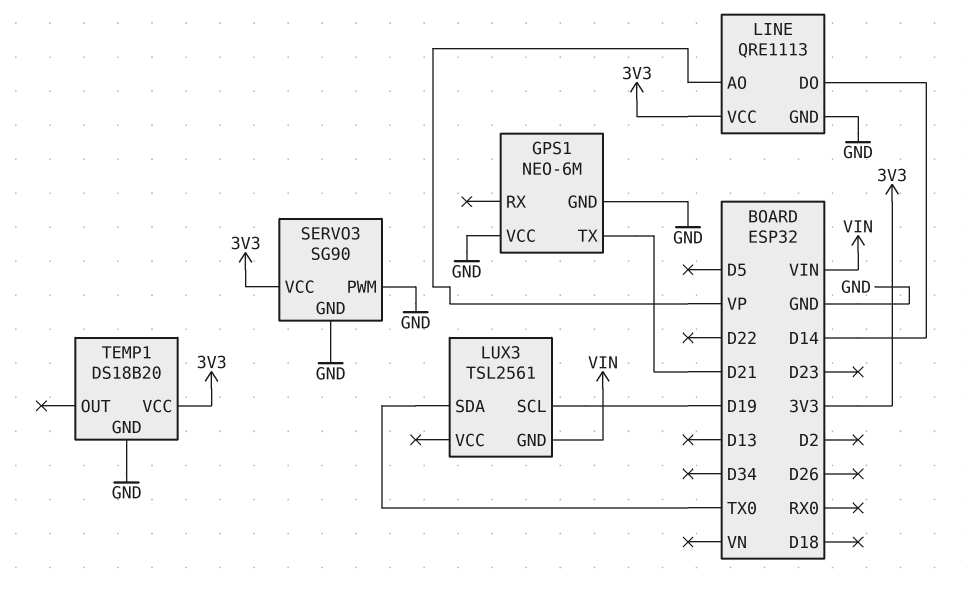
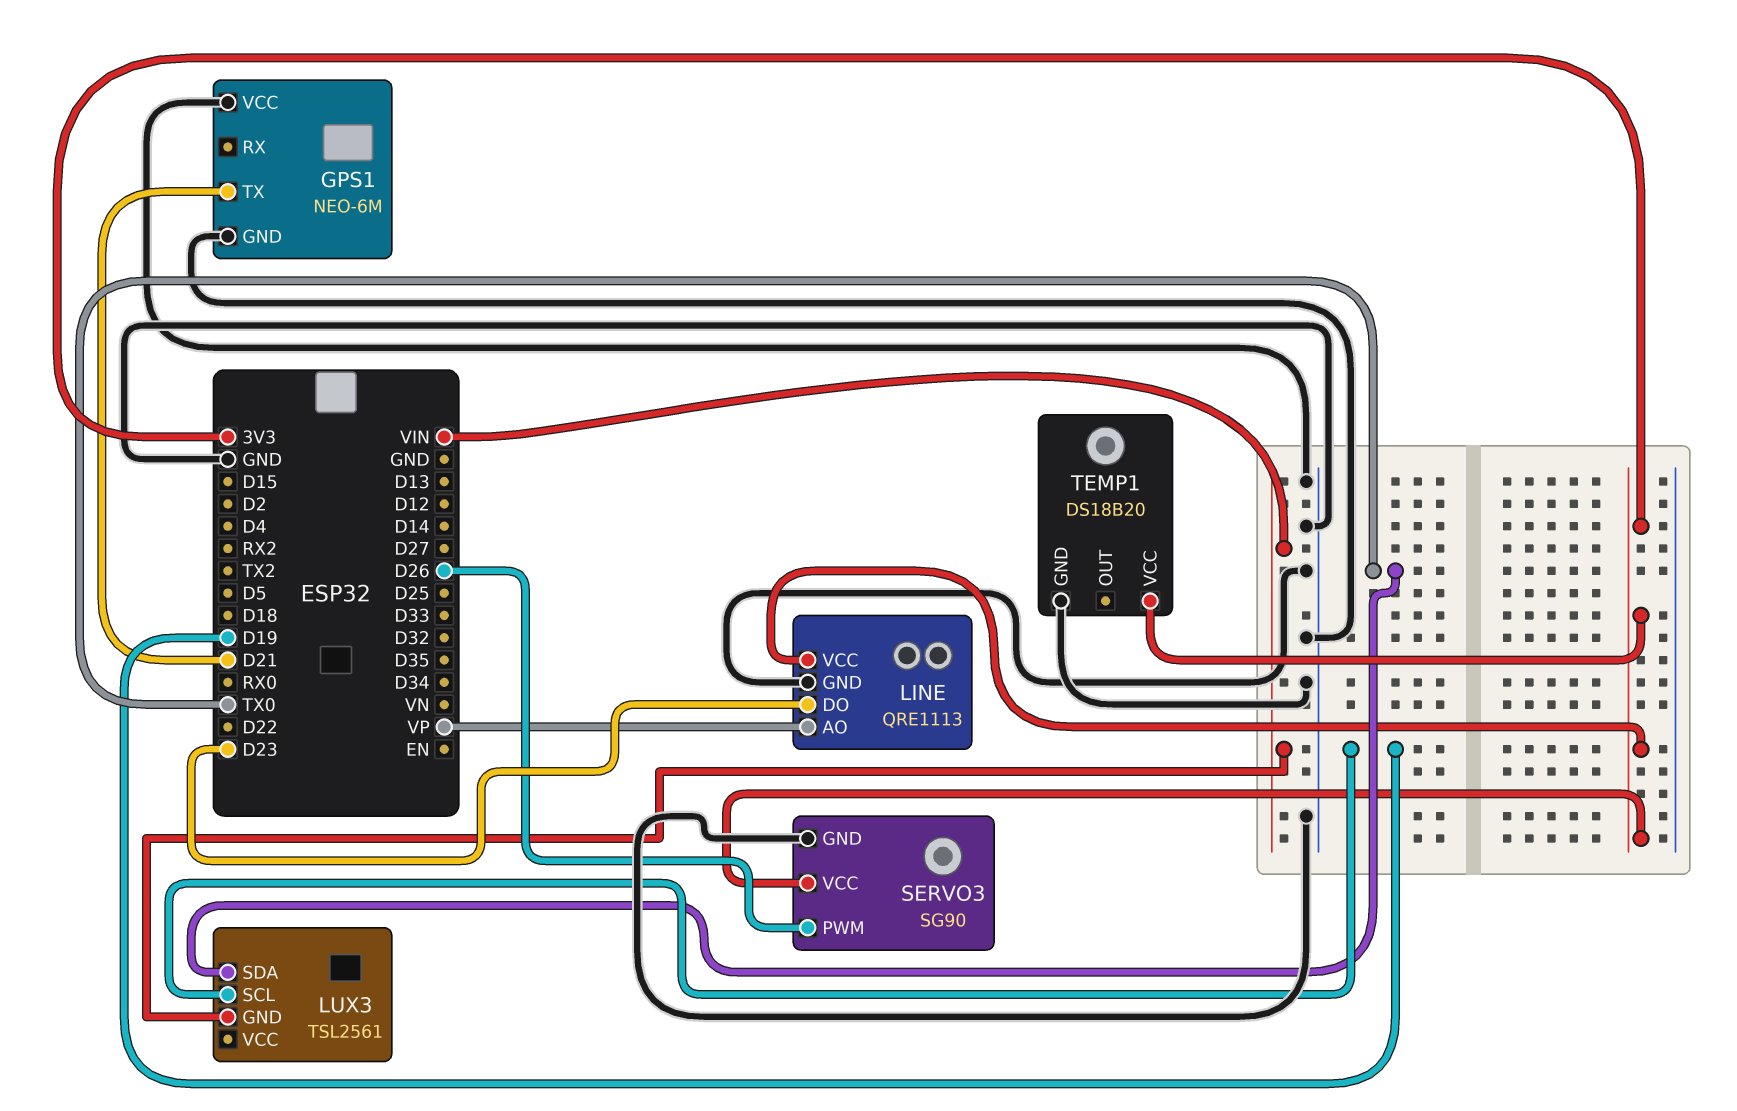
LINE pin DO: D14 -> D23
SERVO3 pin PWM: GND -> D26

